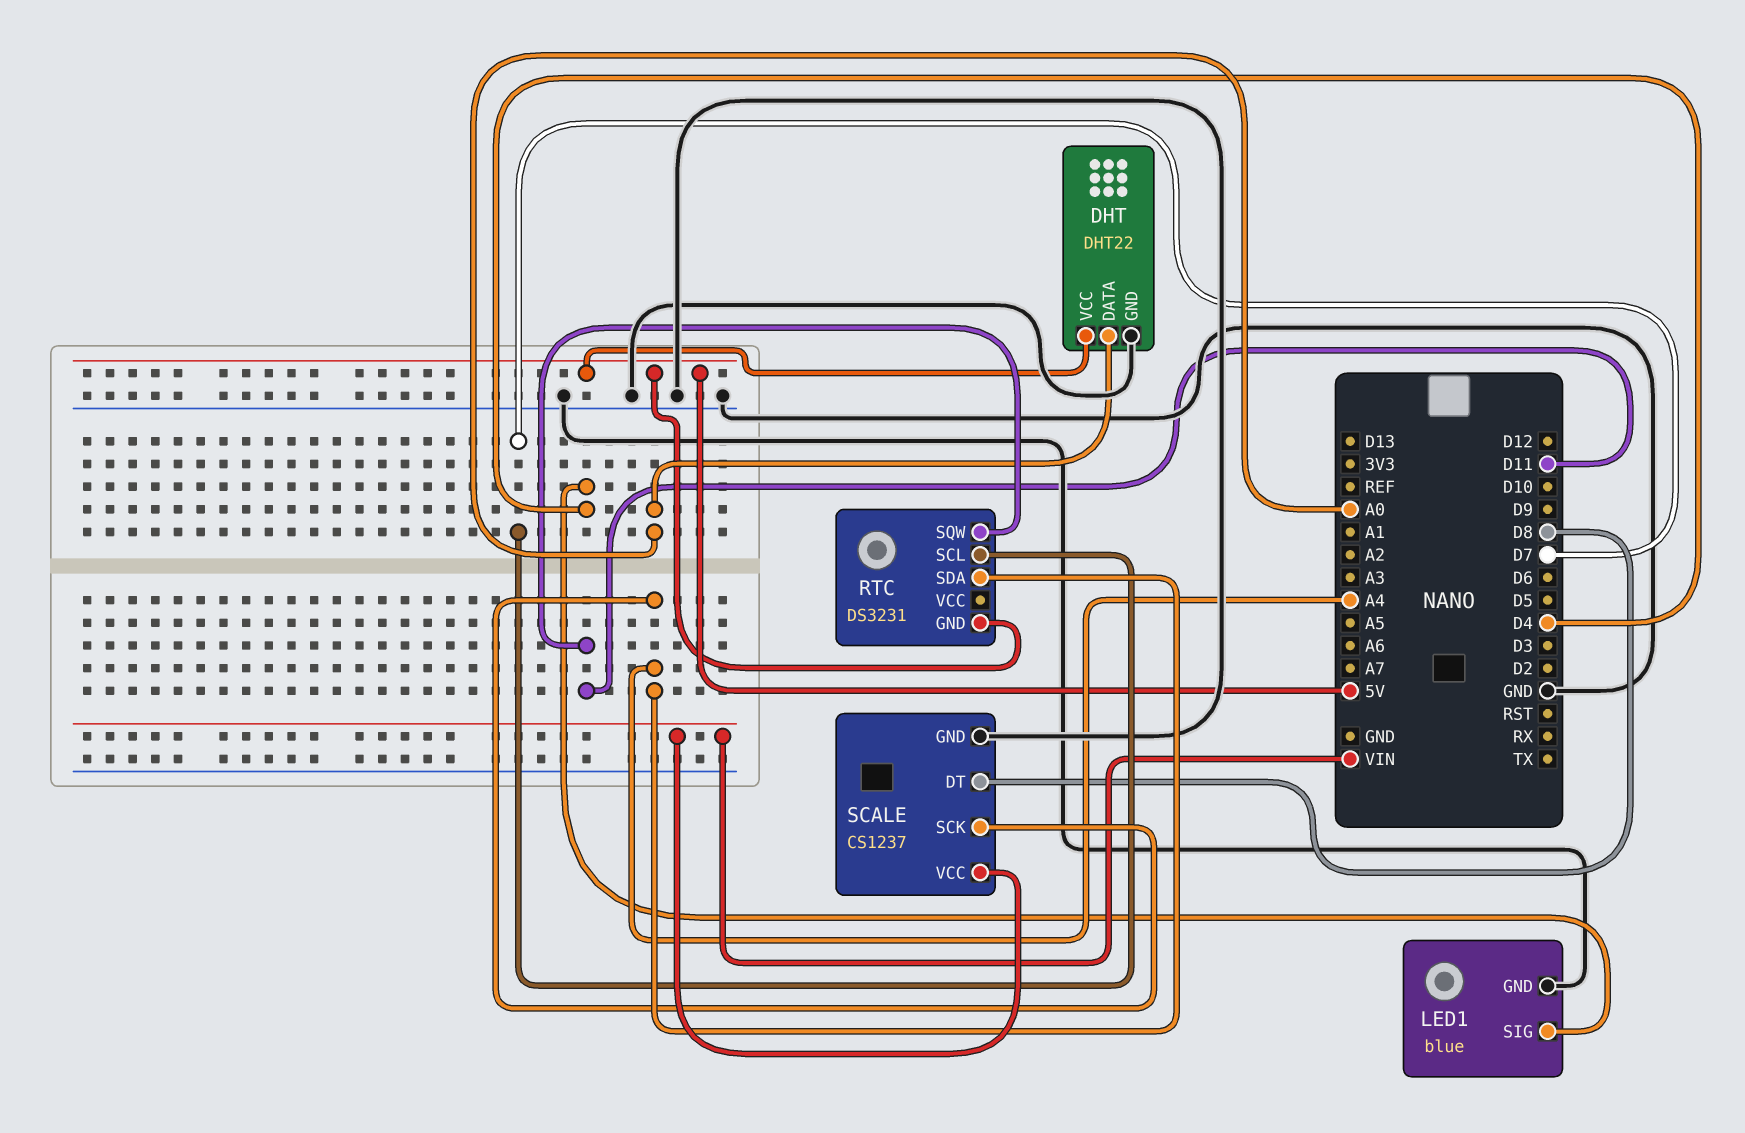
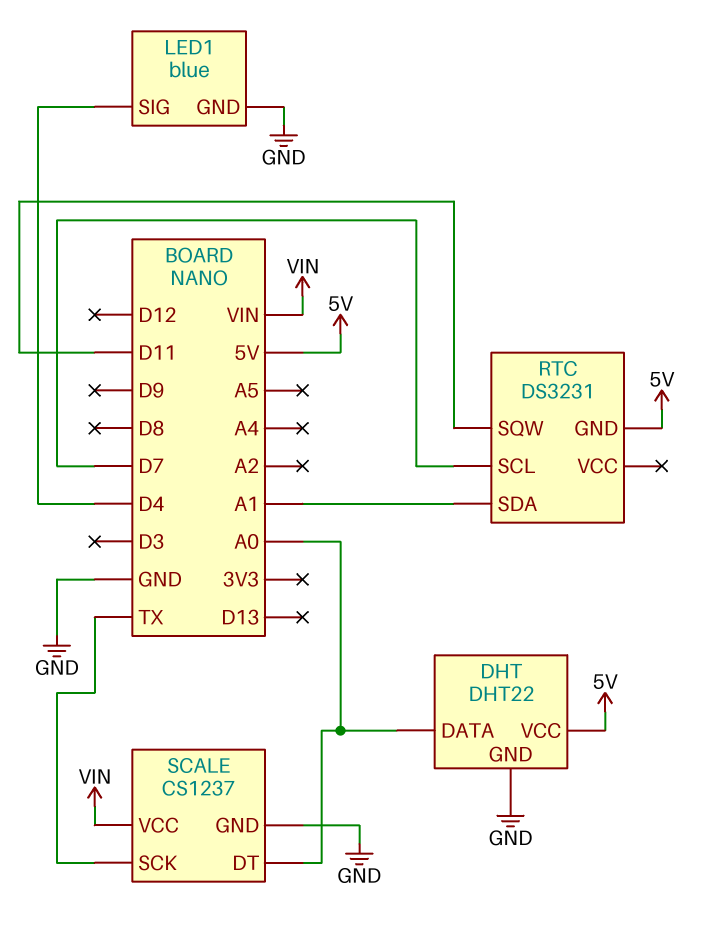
RTC pin SDA: A4 -> A1
SCALE pin DT: D8 -> A0
SCALE pin SCK: A4 -> TX

